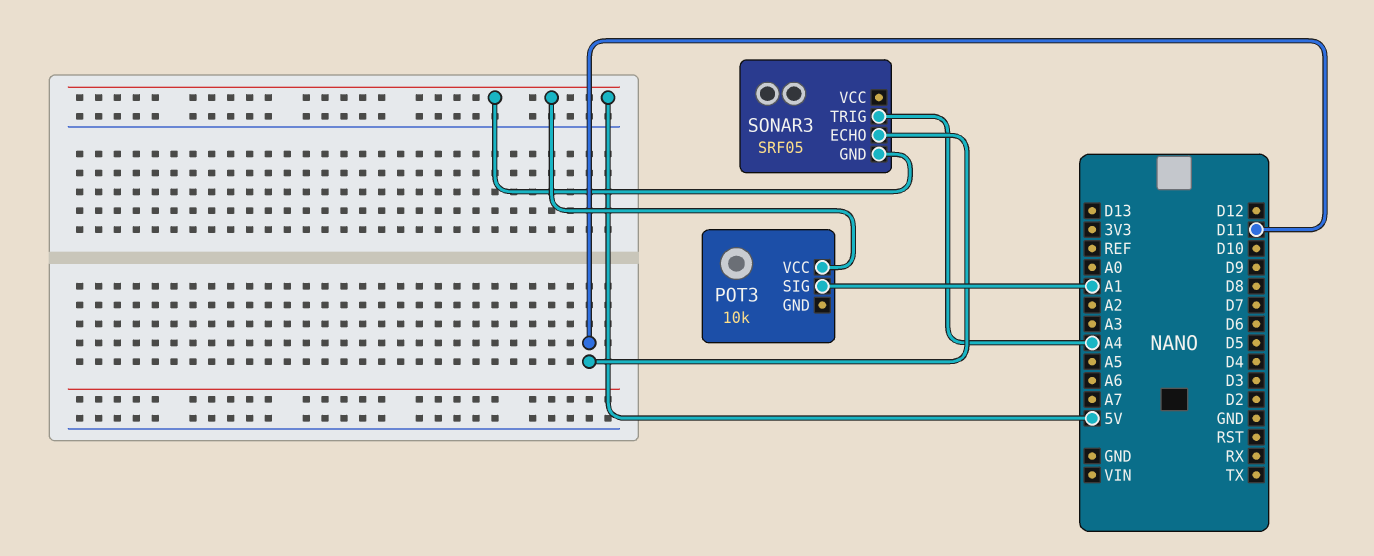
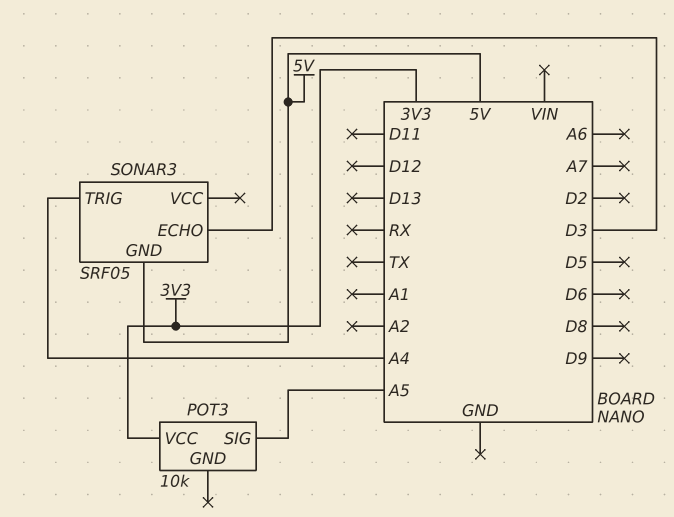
POT3 pin SIG: A1 -> A5
POT3 pin VCC: 5V -> 3V3
SONAR3 pin ECHO: D11 -> D3

